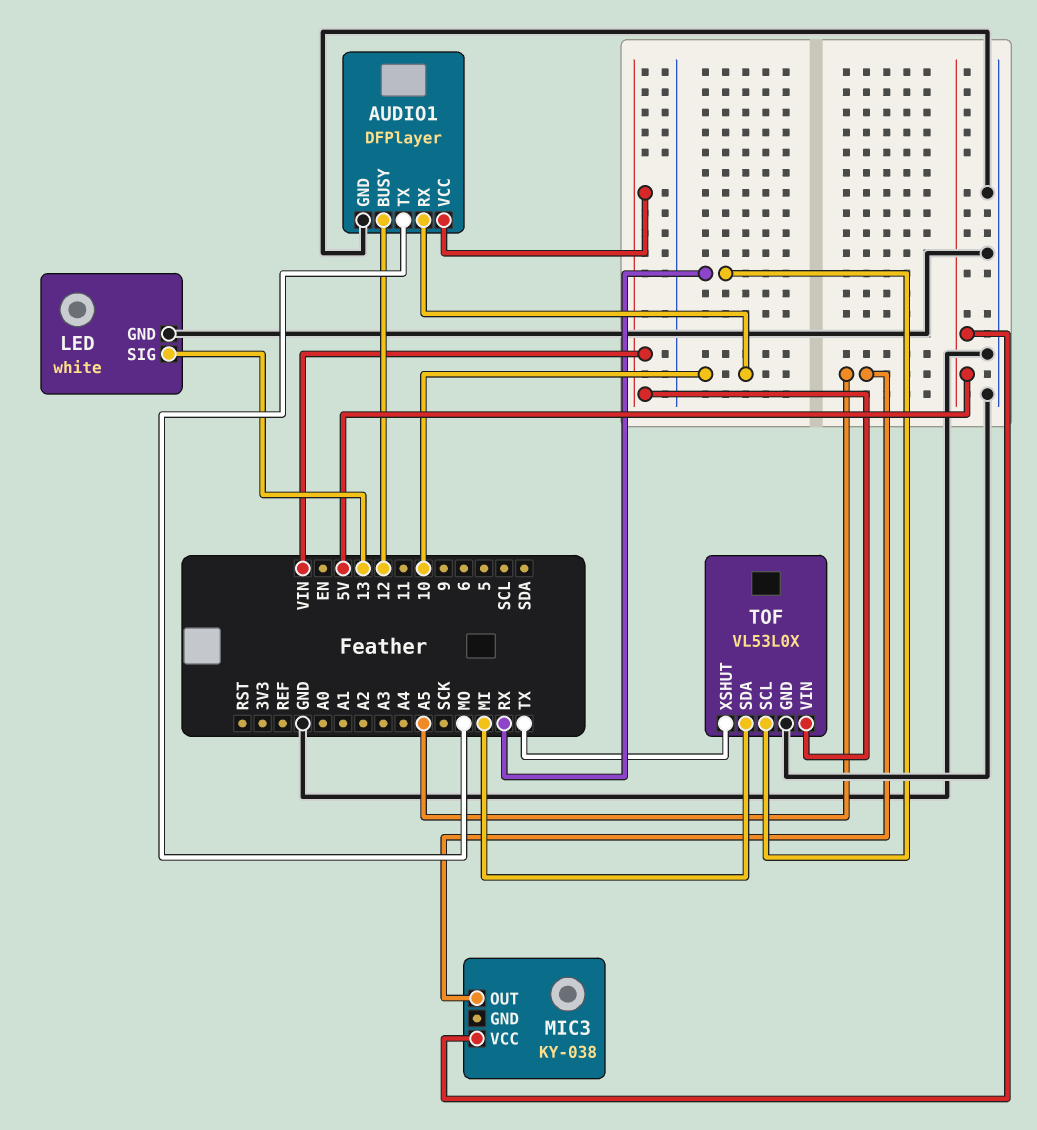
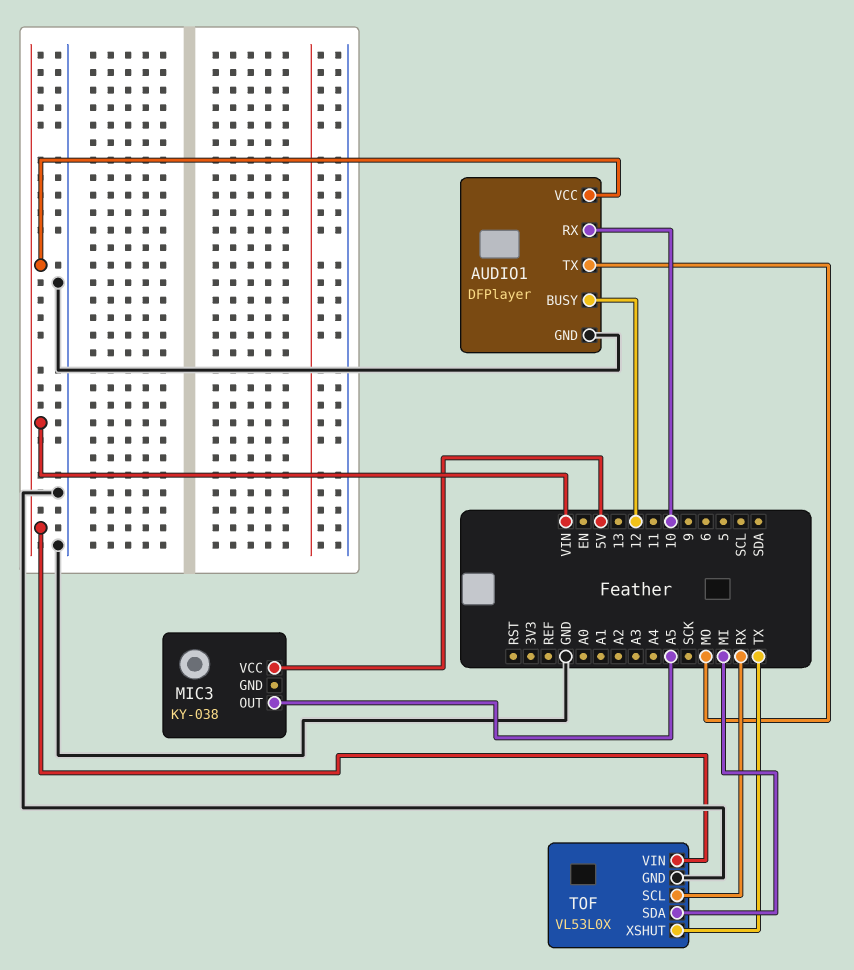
LED: white -> none
LED pin GND: GND -> none
LED pin SIG: 13 -> none

